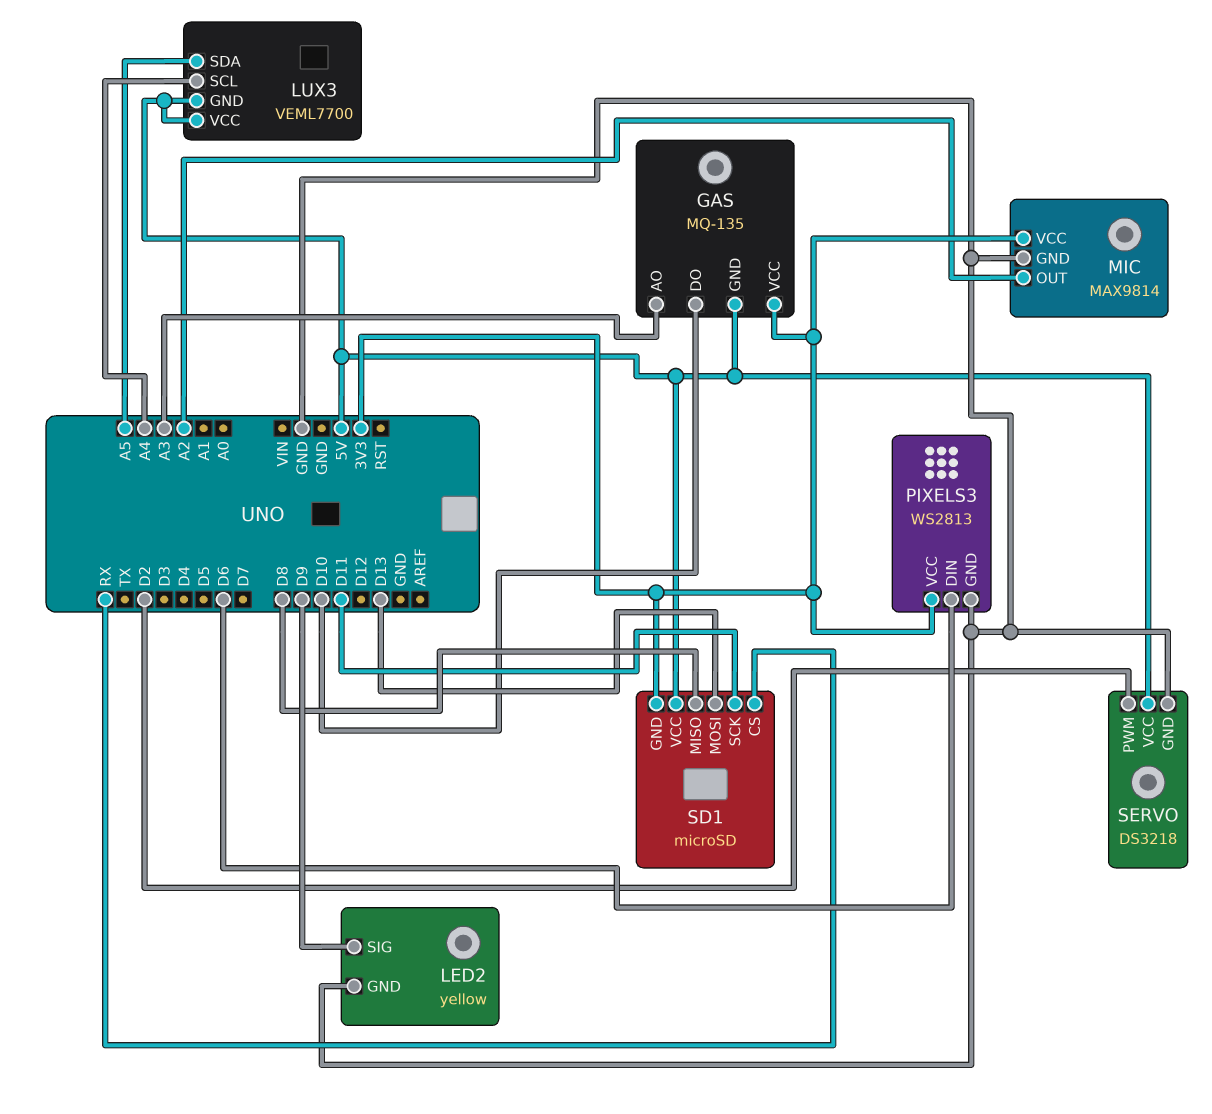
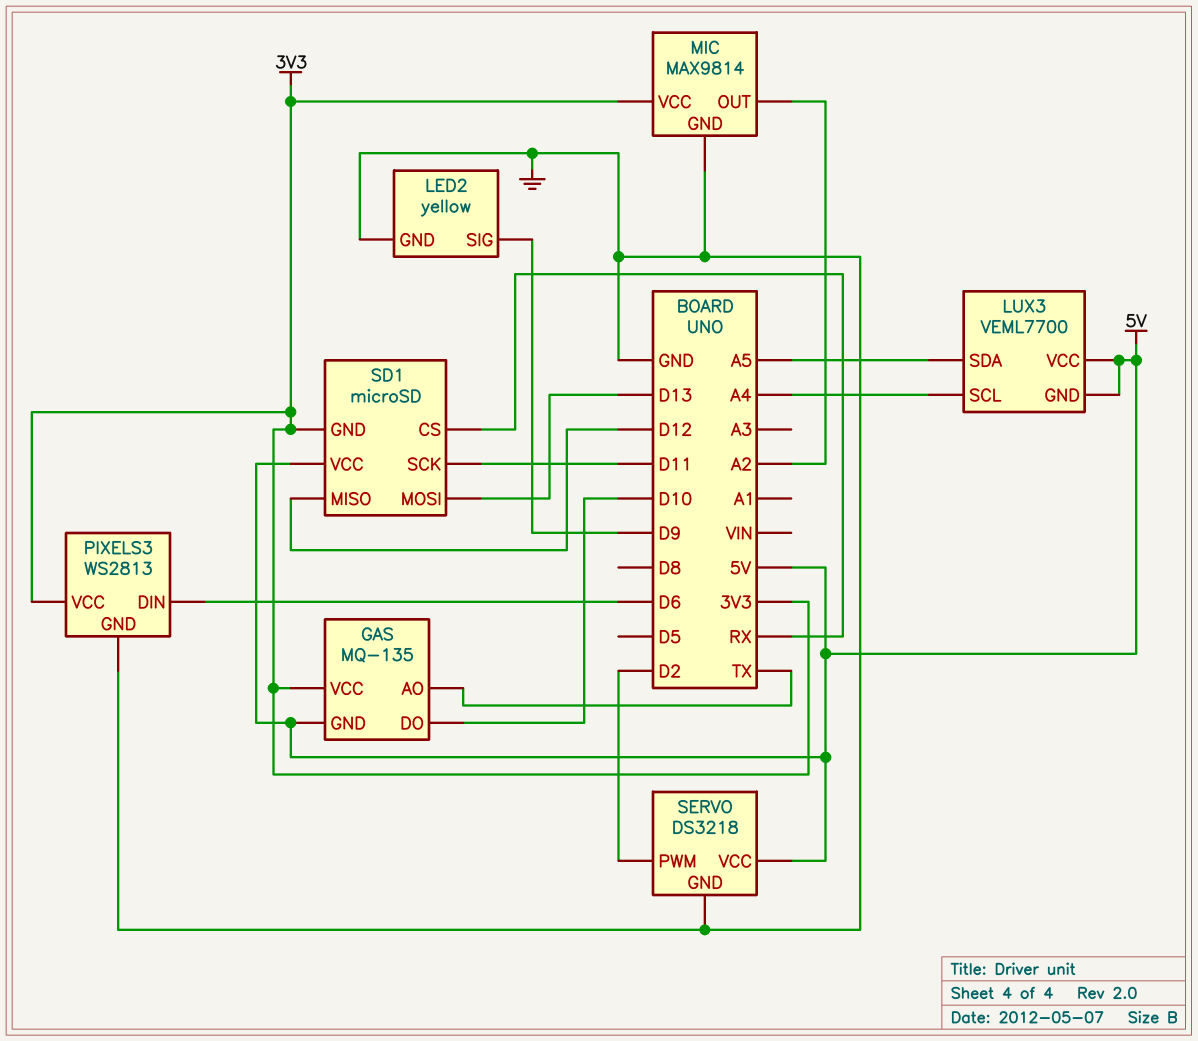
GAS pin AO: A3 -> TX
SD1 pin MISO: D8 -> D12

